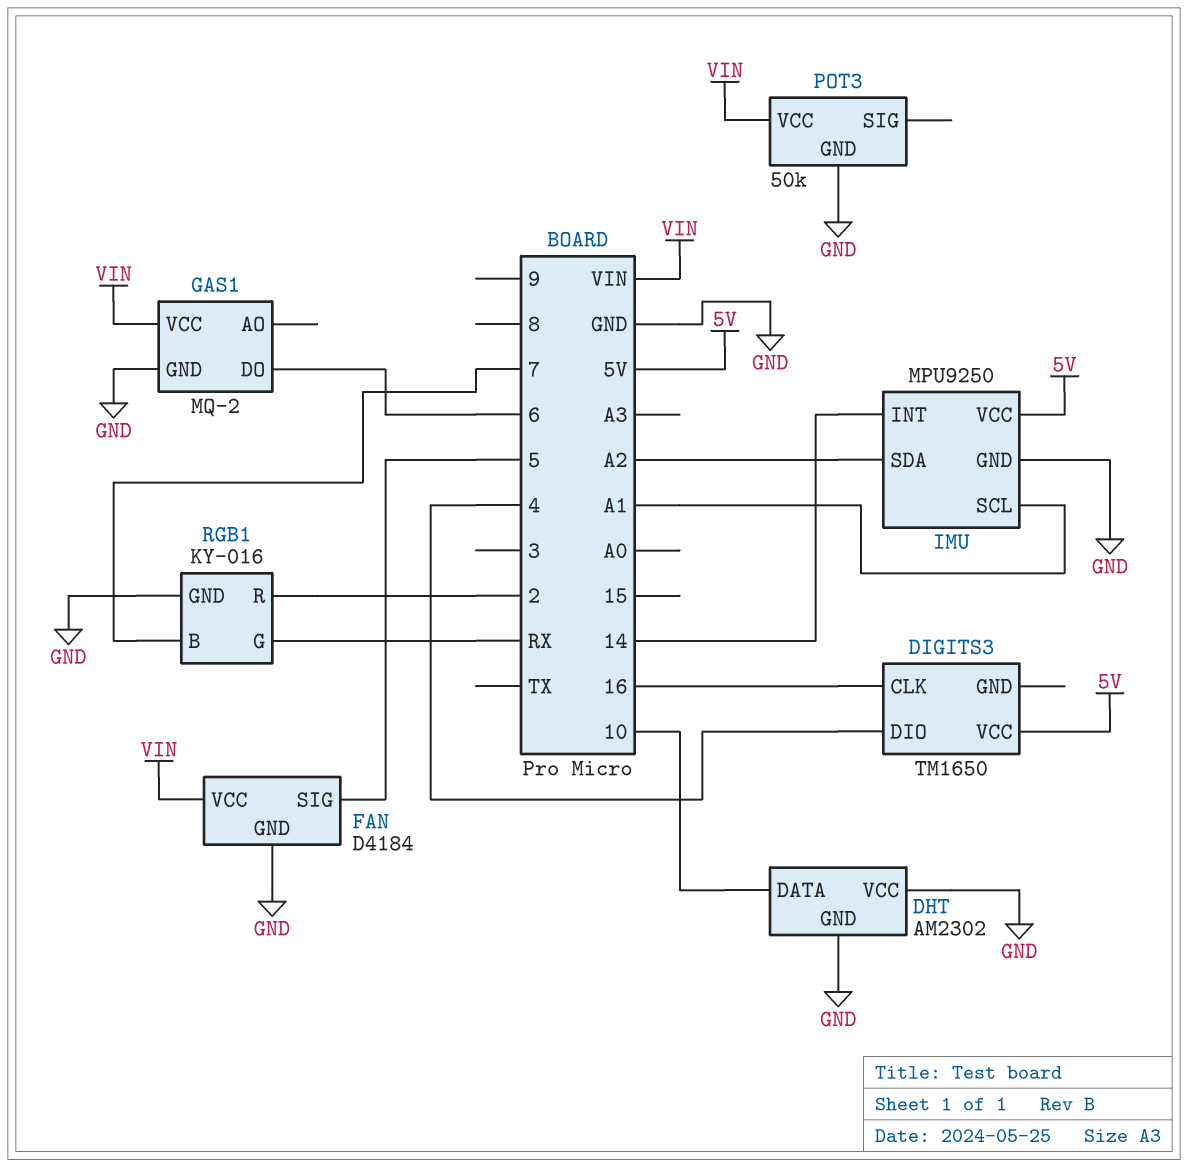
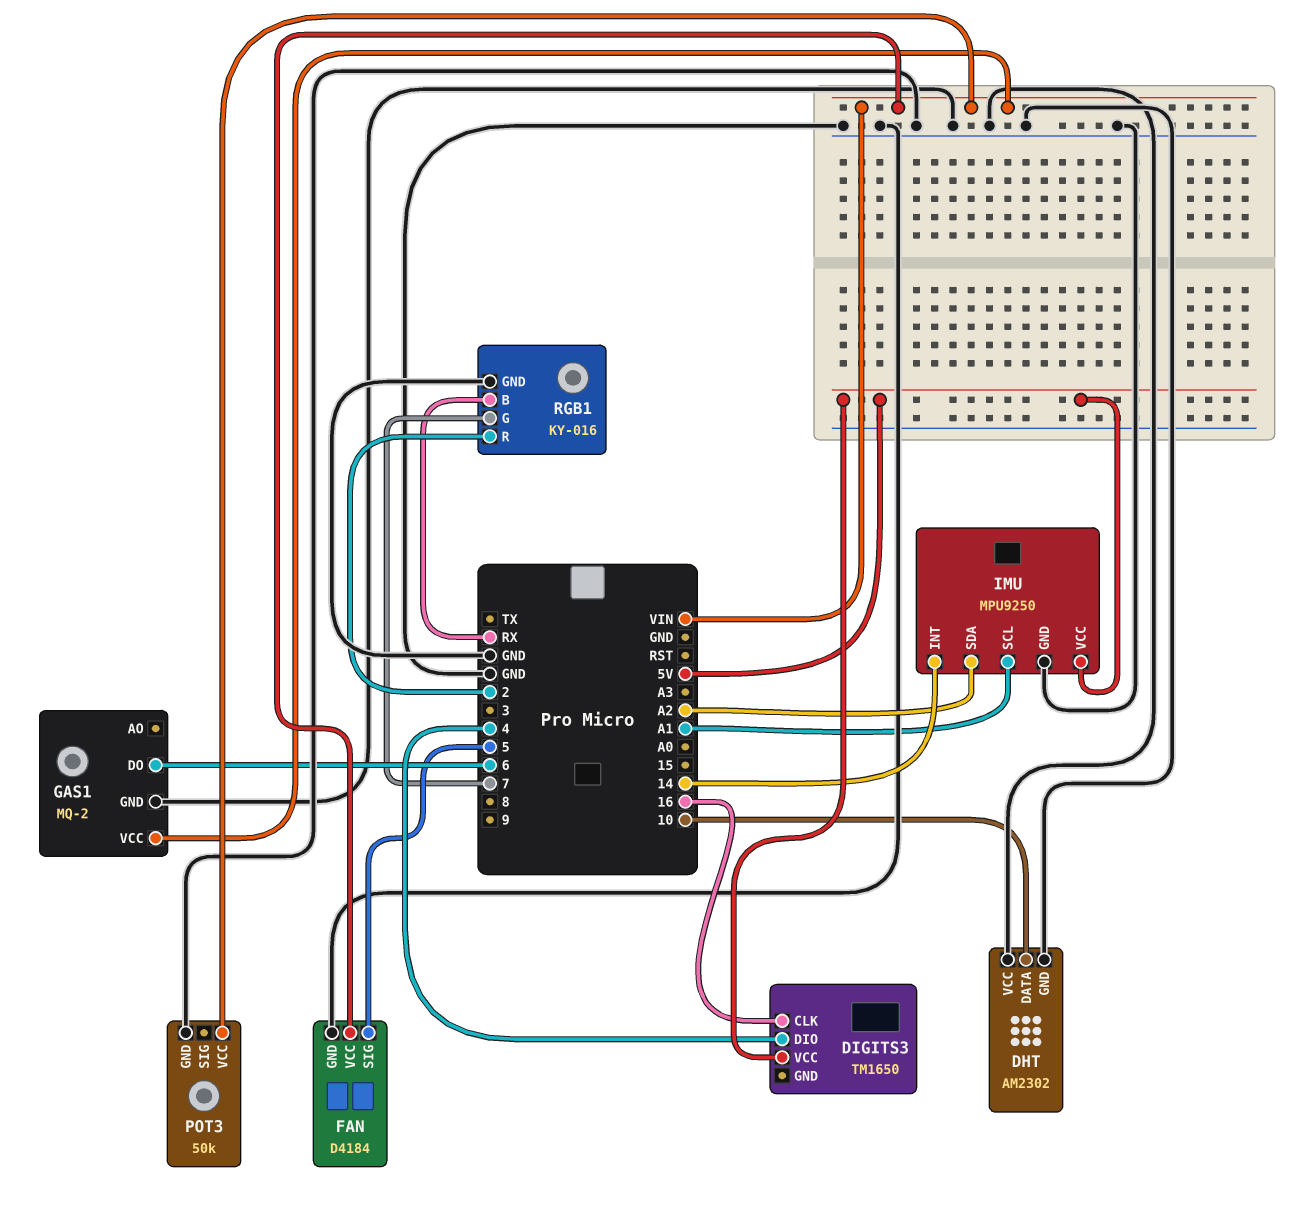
RGB1 pin B: 7 -> RX
RGB1 pin G: RX -> 7

